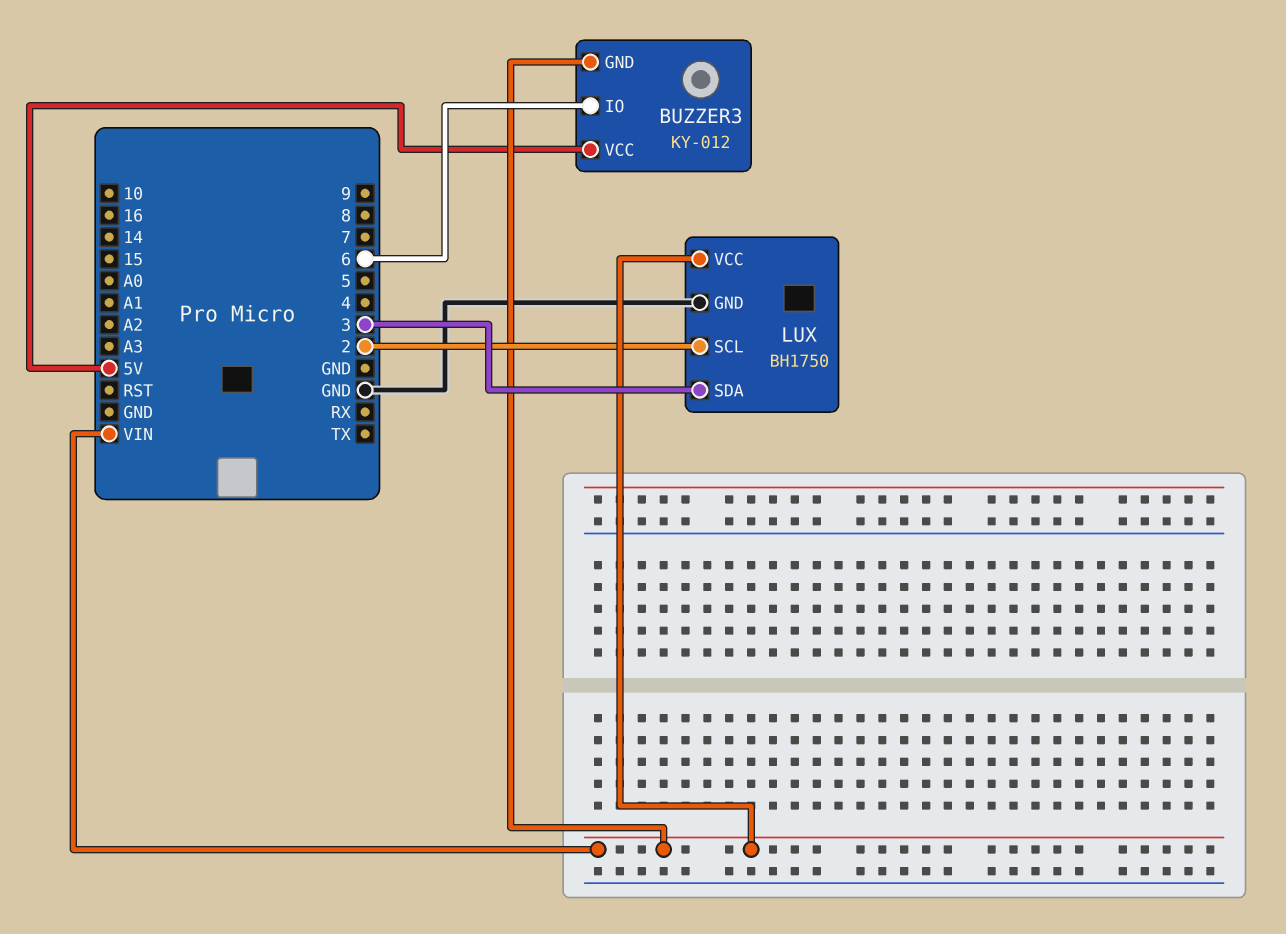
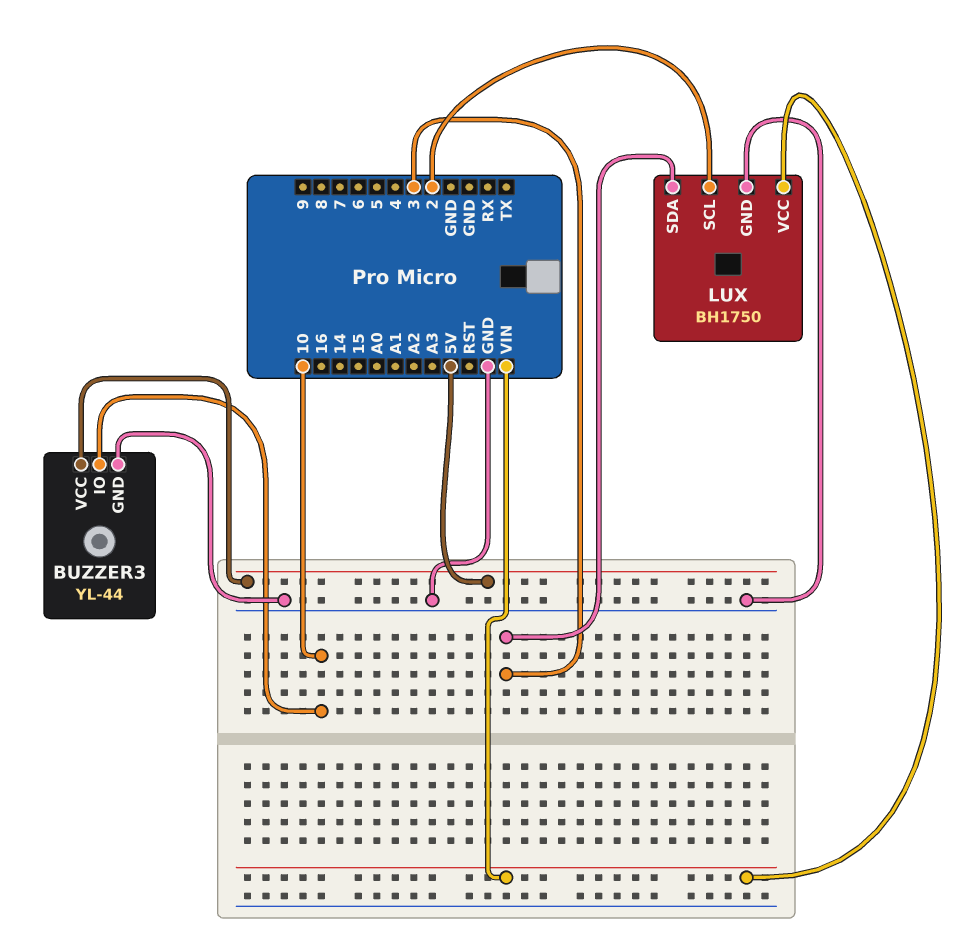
BUZZER3: KY-012 -> YL-44
BUZZER3 pin GND: VIN -> GND
BUZZER3 pin IO: 6 -> 10

